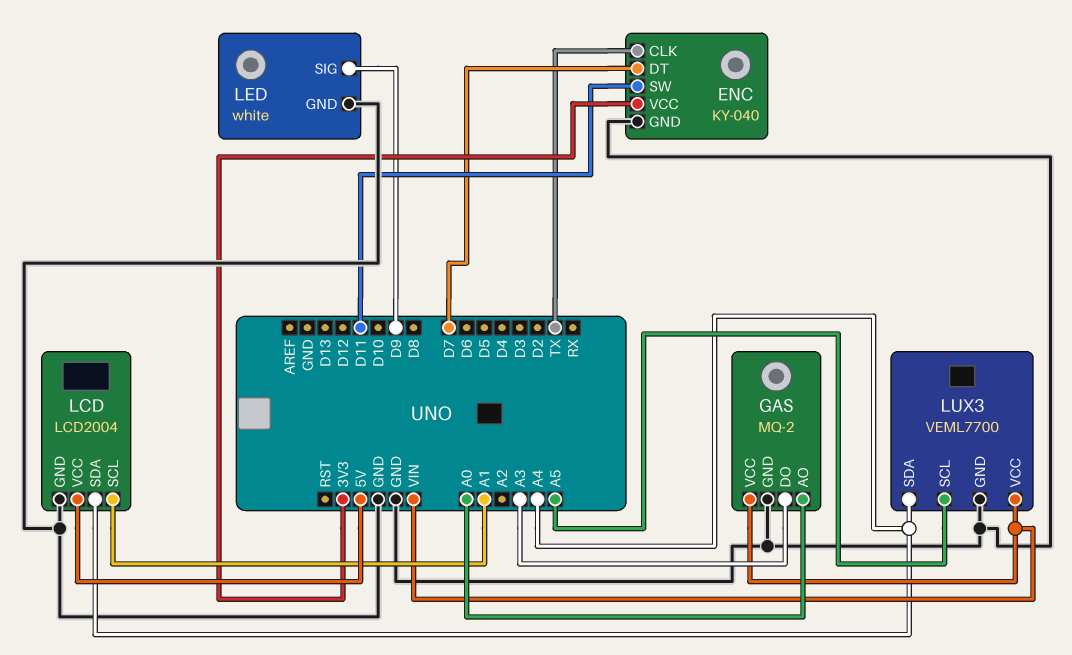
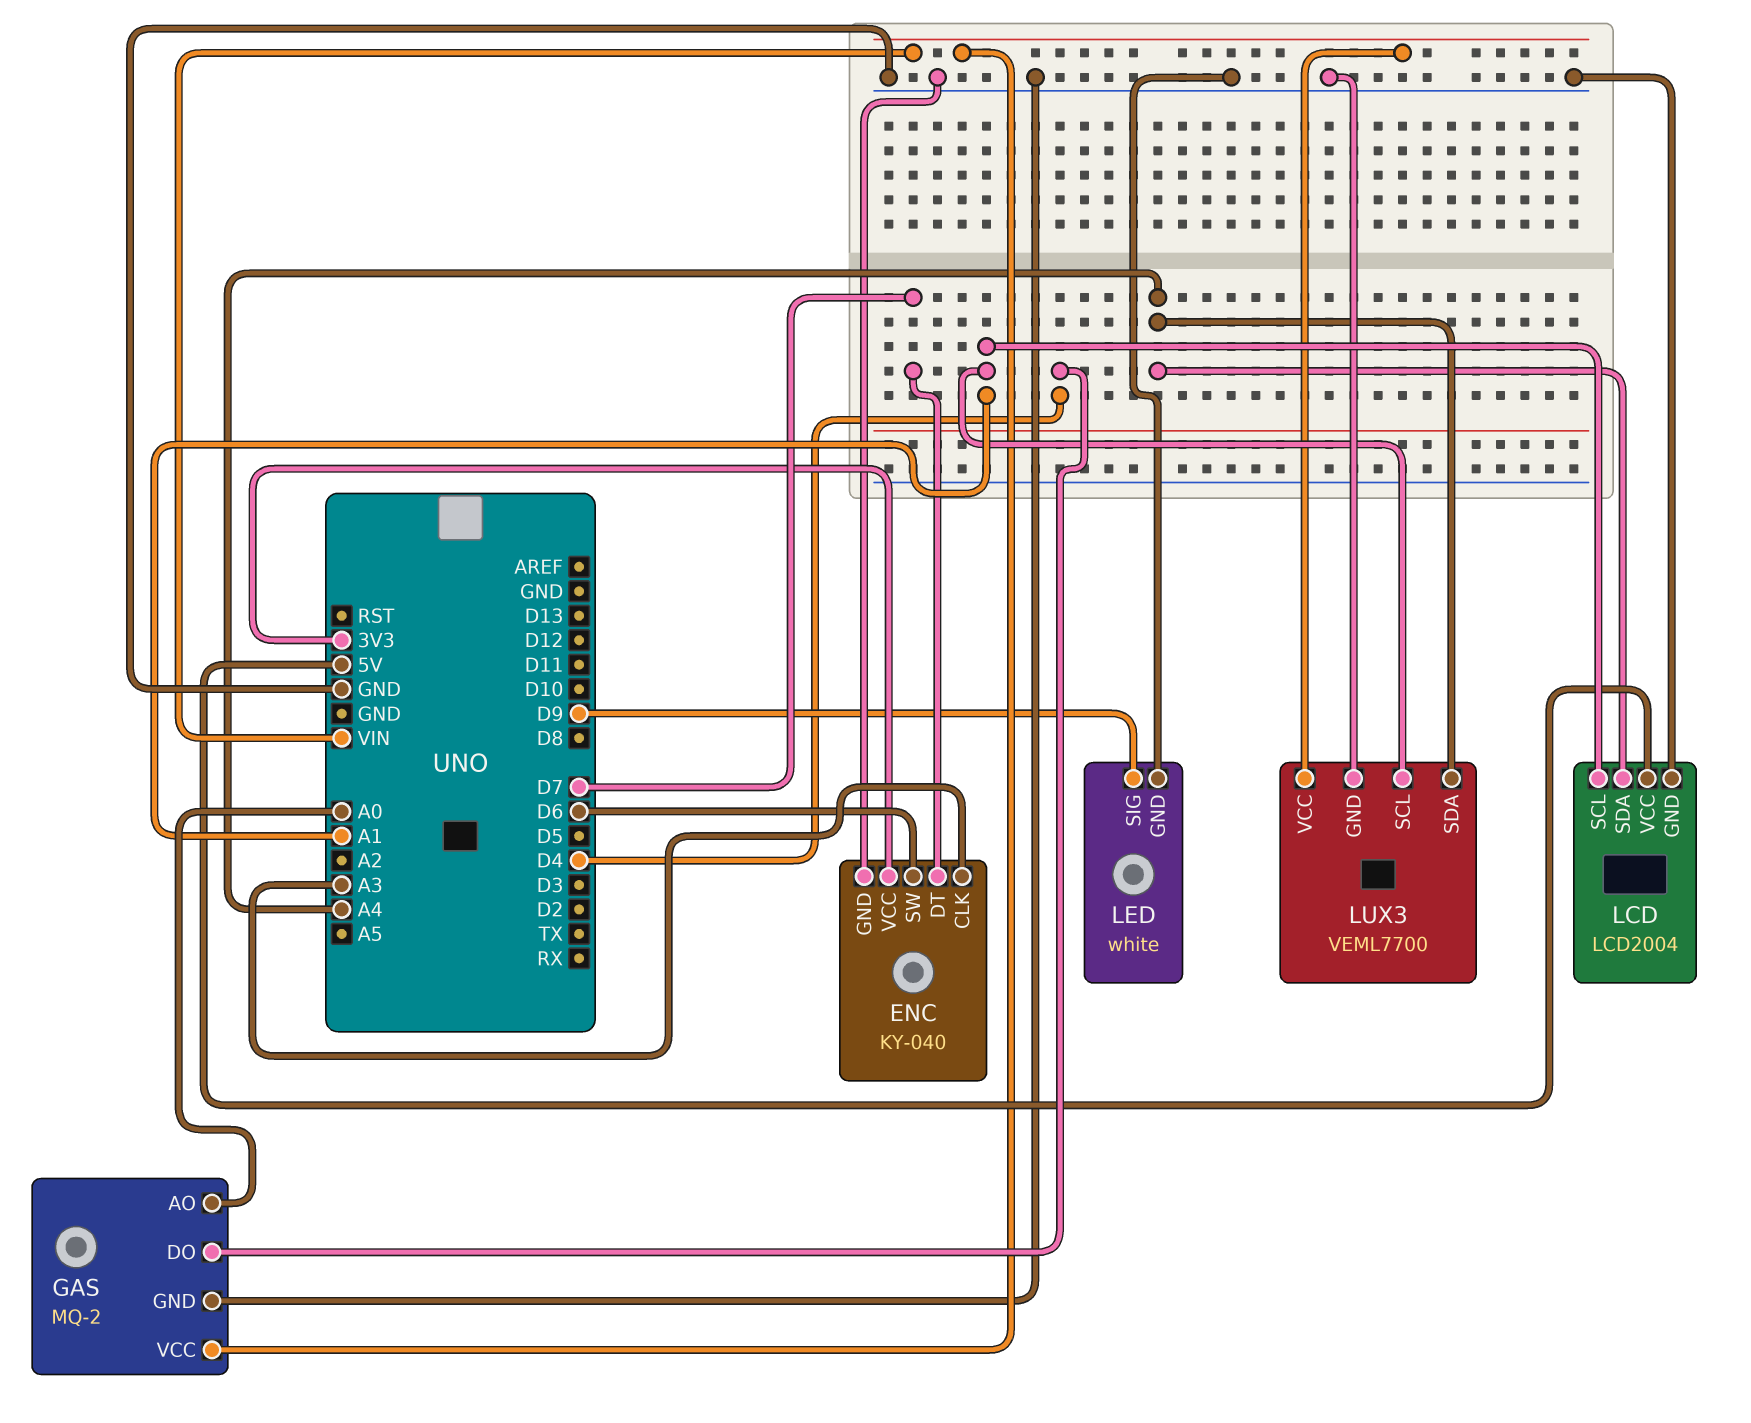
ENC pin CLK: TX -> A3
ENC pin SW: D11 -> D6
GAS pin DO: A3 -> D4
LUX3 pin SCL: A5 -> A1

